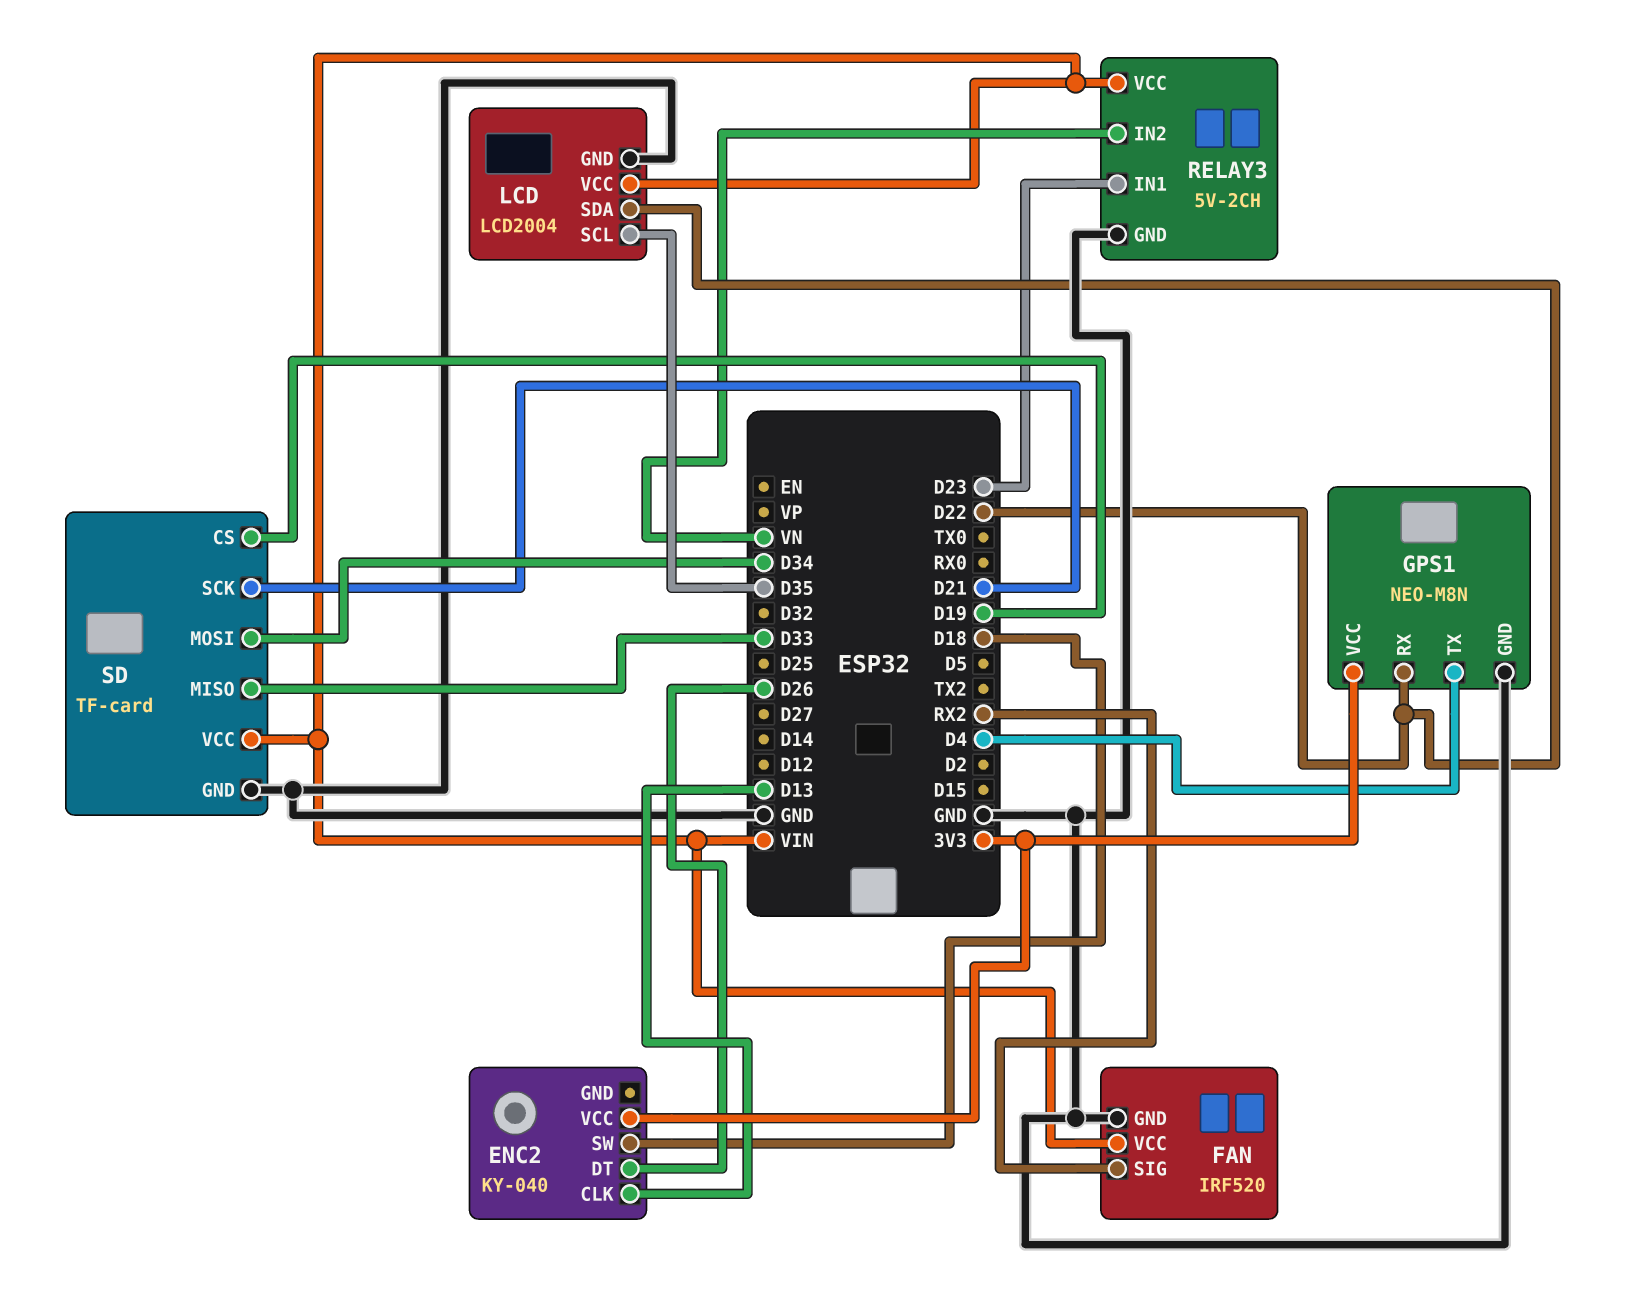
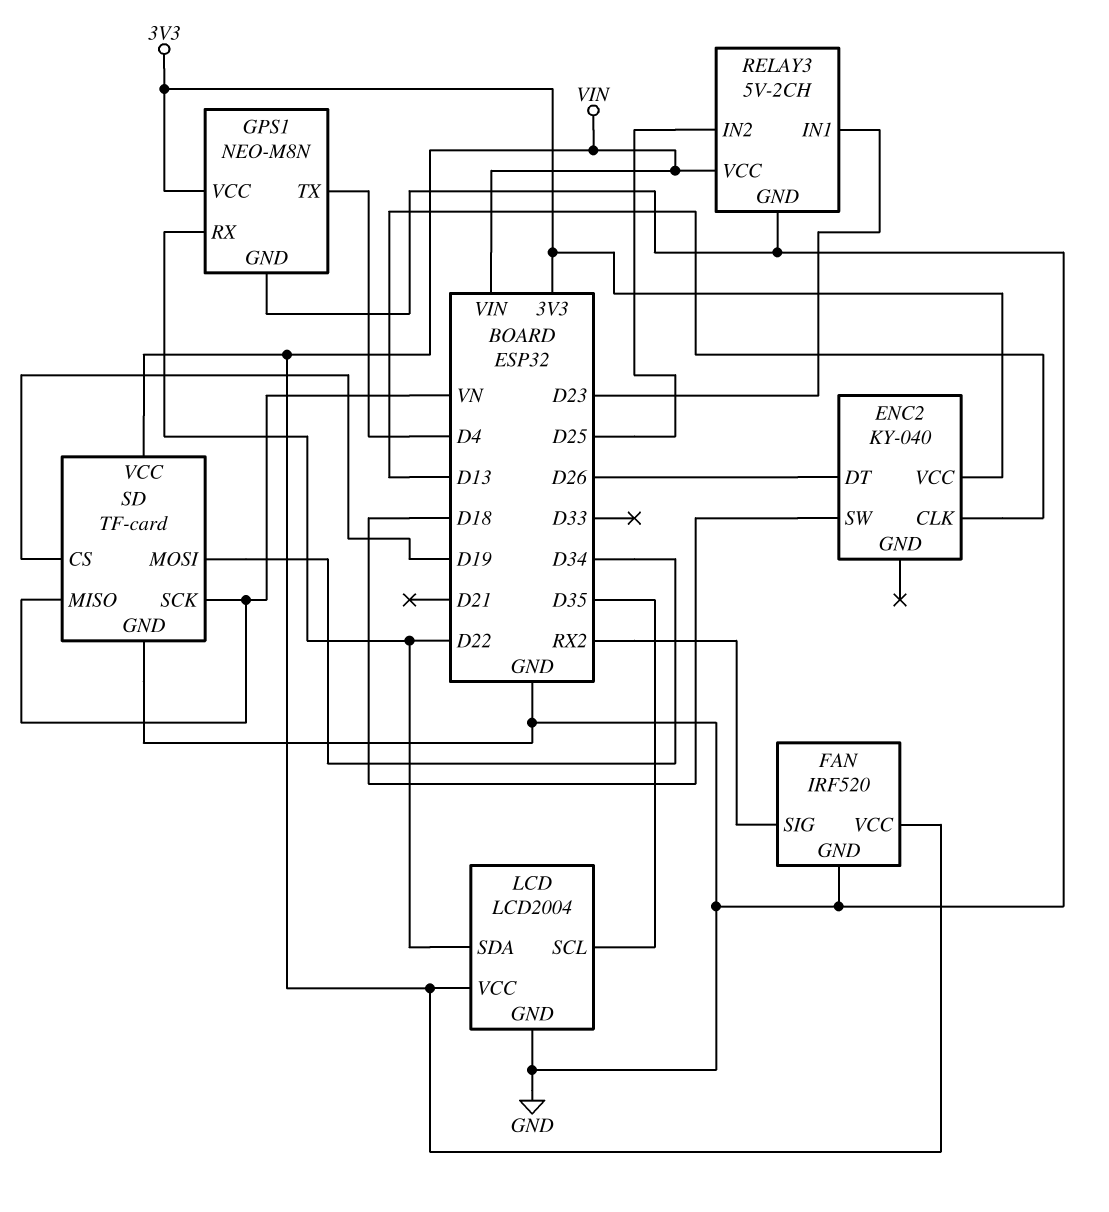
RELAY3 pin IN2: VN -> D25
SD pin MISO: D33 -> VN
SD pin SCK: D21 -> VN

